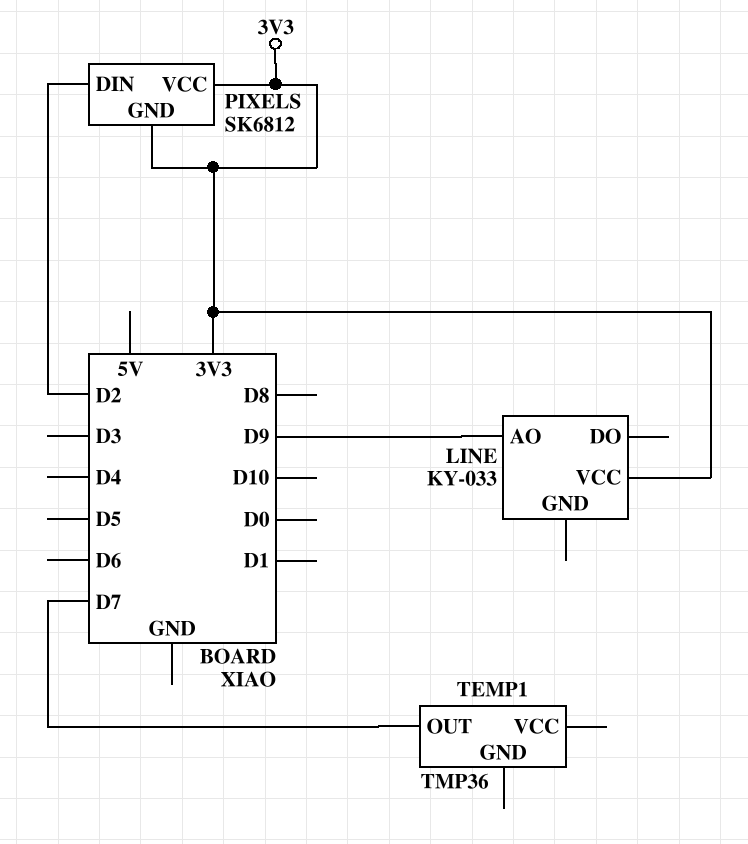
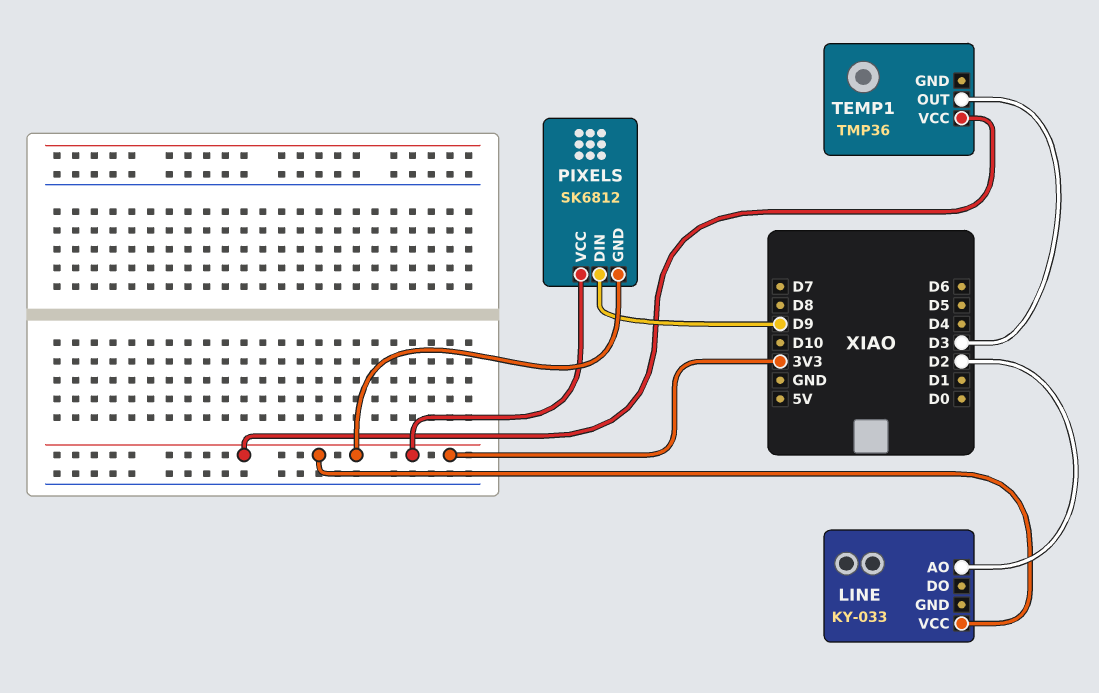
LINE pin AO: D9 -> D2
PIXELS pin DIN: D2 -> D9
TEMP1 pin OUT: D7 -> D3
TEMP1 pin VCC: none -> 3V3

